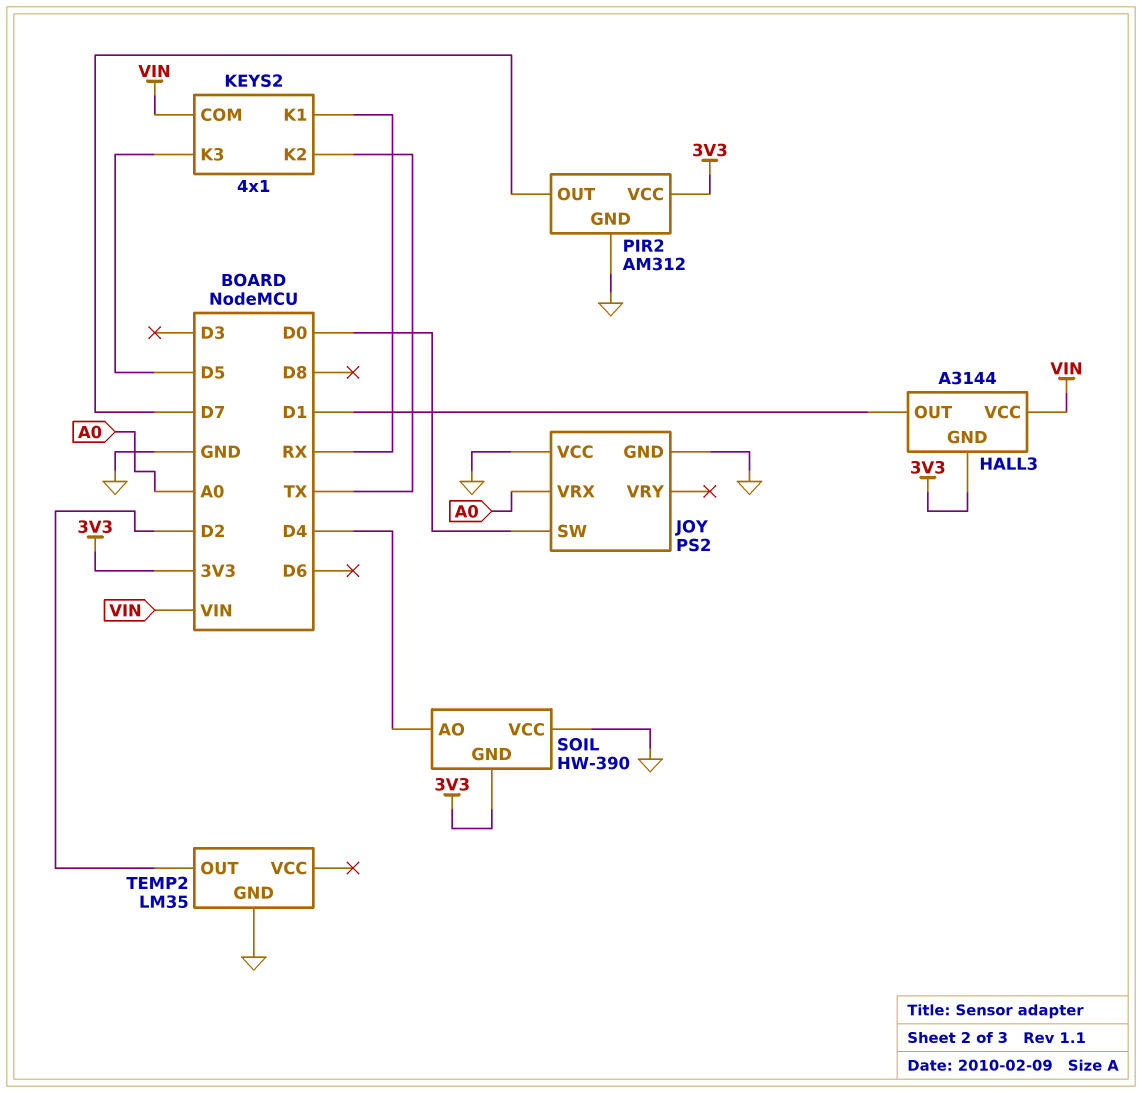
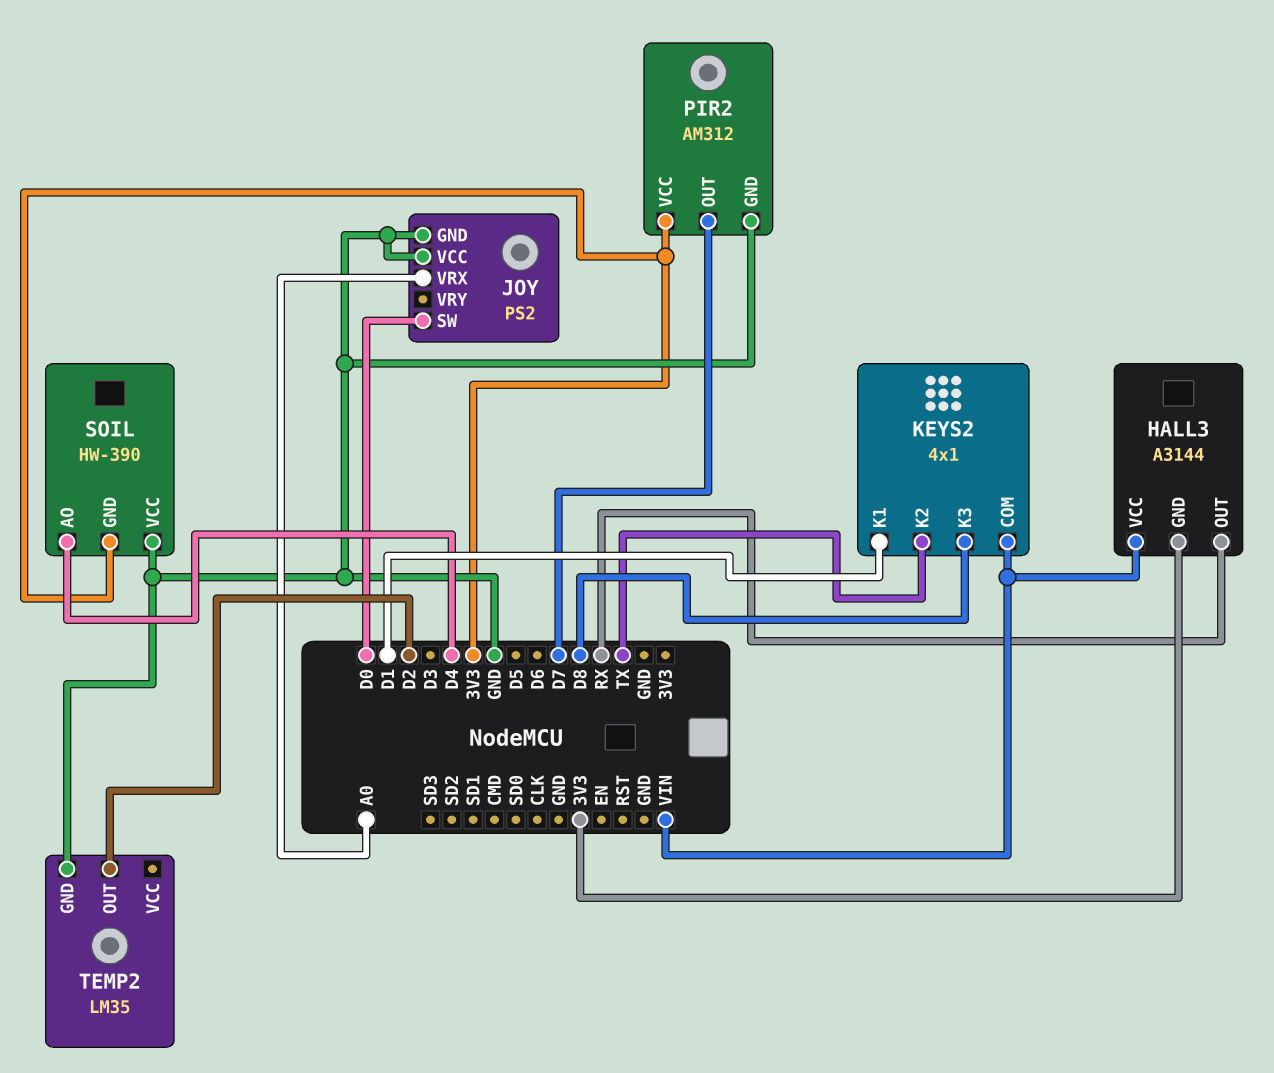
HALL3 pin OUT: D1 -> RX
KEYS2 pin K1: RX -> D1
KEYS2 pin K3: D5 -> D8

